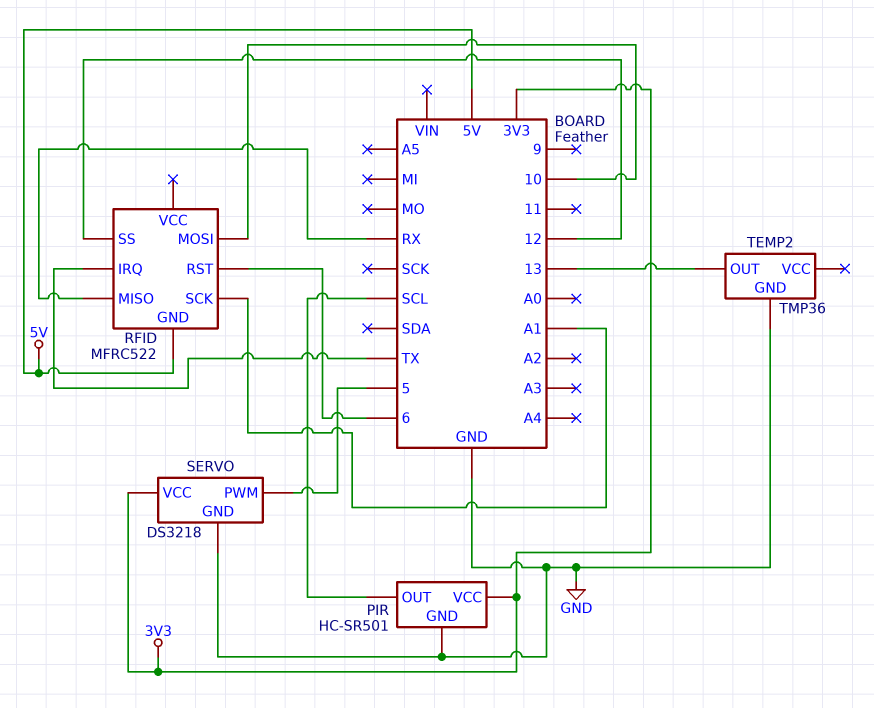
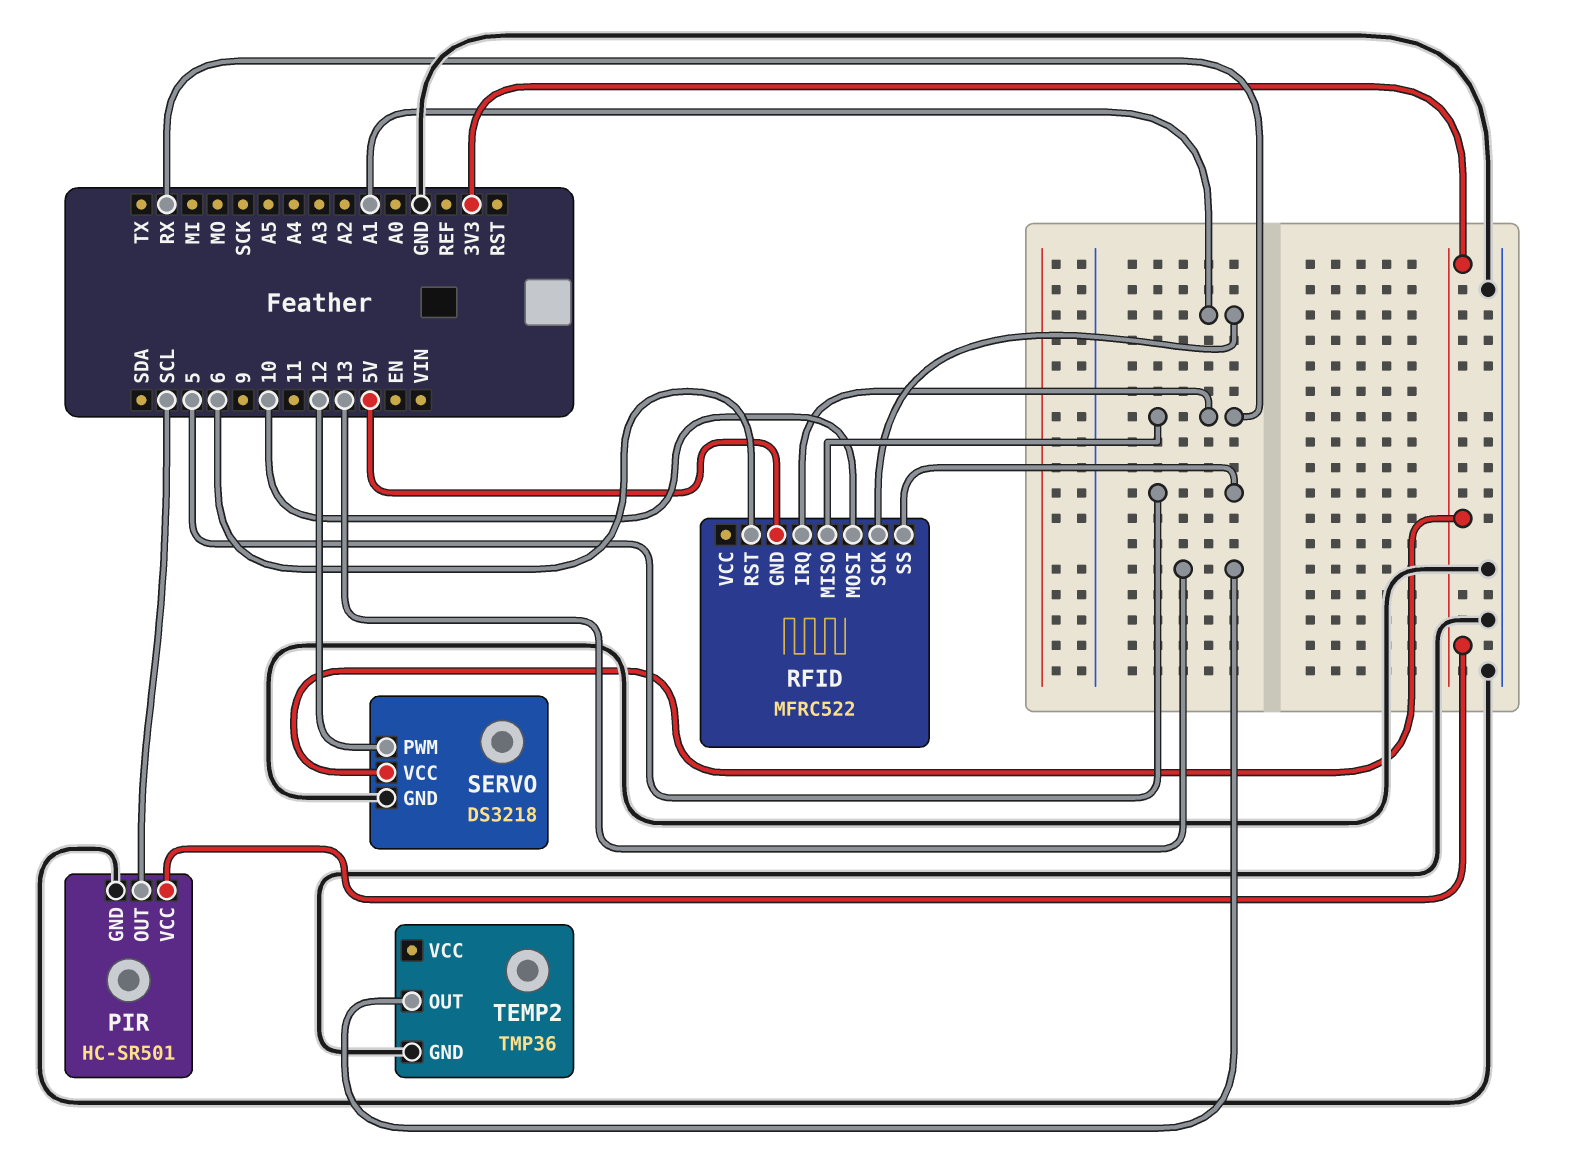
RFID pin IRQ: TX -> RX
RFID pin SS: 12 -> 5
SERVO pin PWM: 5 -> 12

